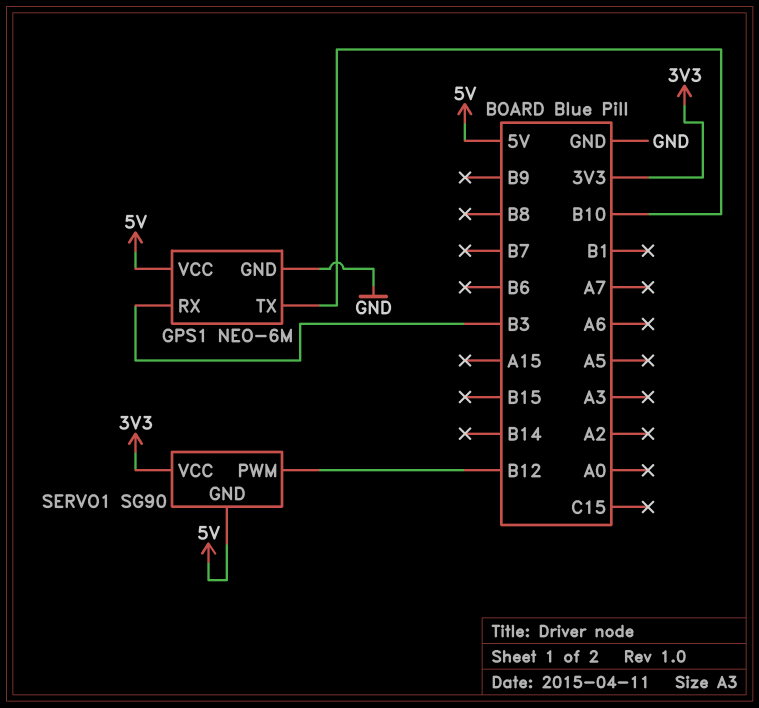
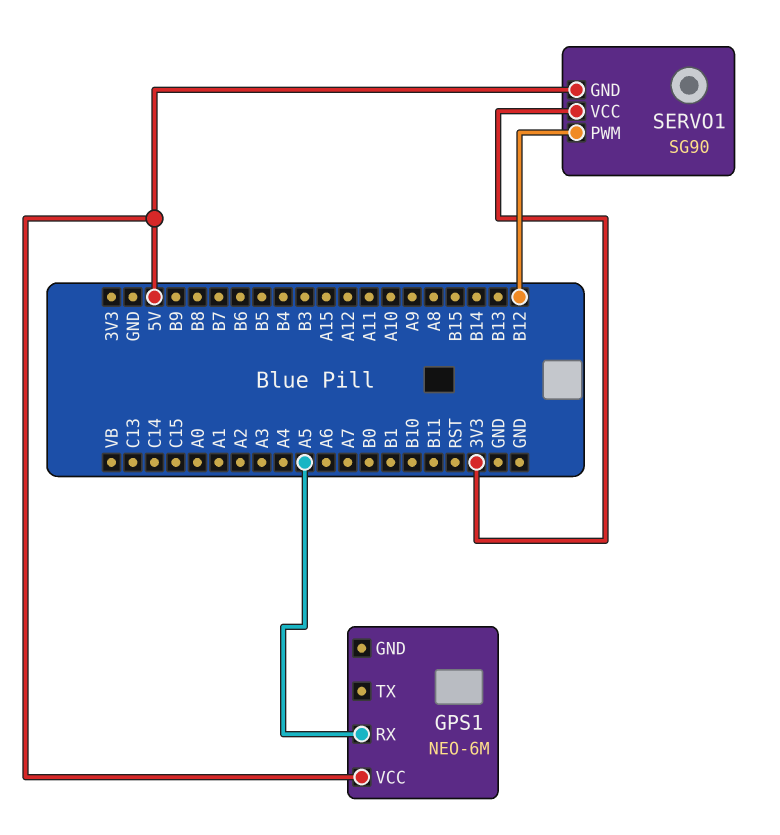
GPS1 pin GND: GND -> none
GPS1 pin RX: B3 -> A5
GPS1 pin TX: B10 -> none

